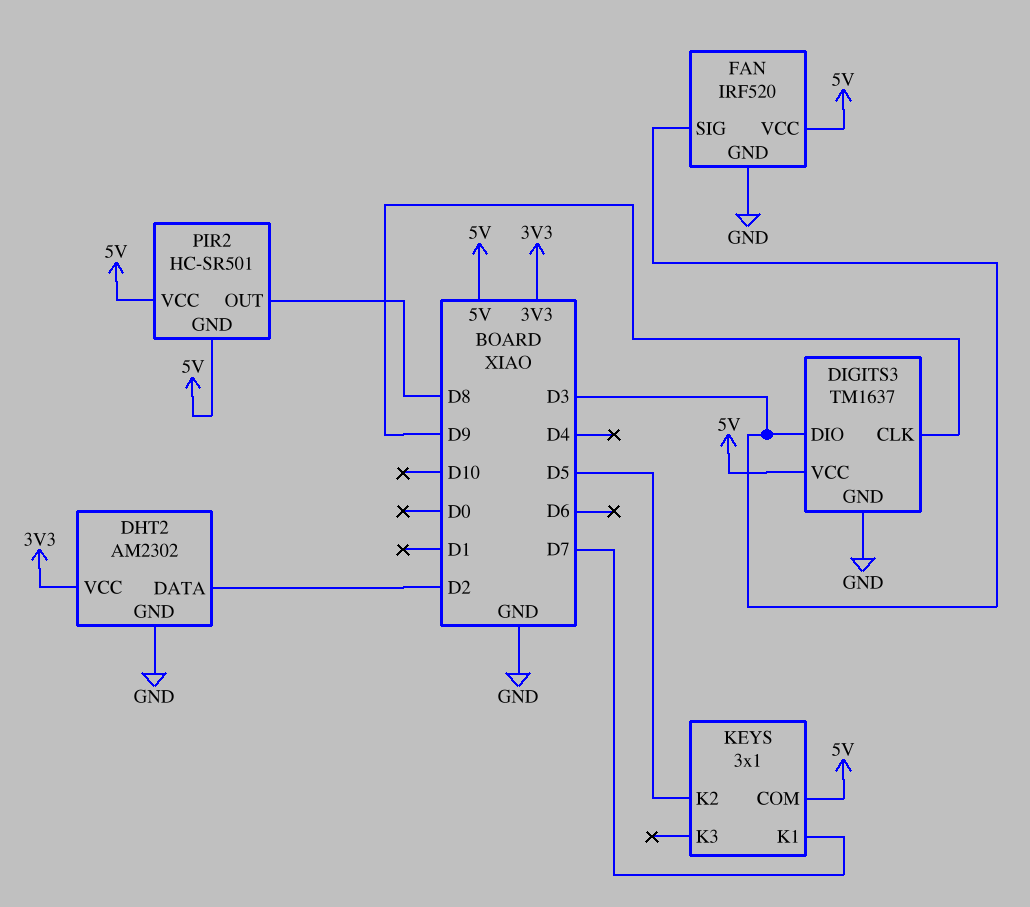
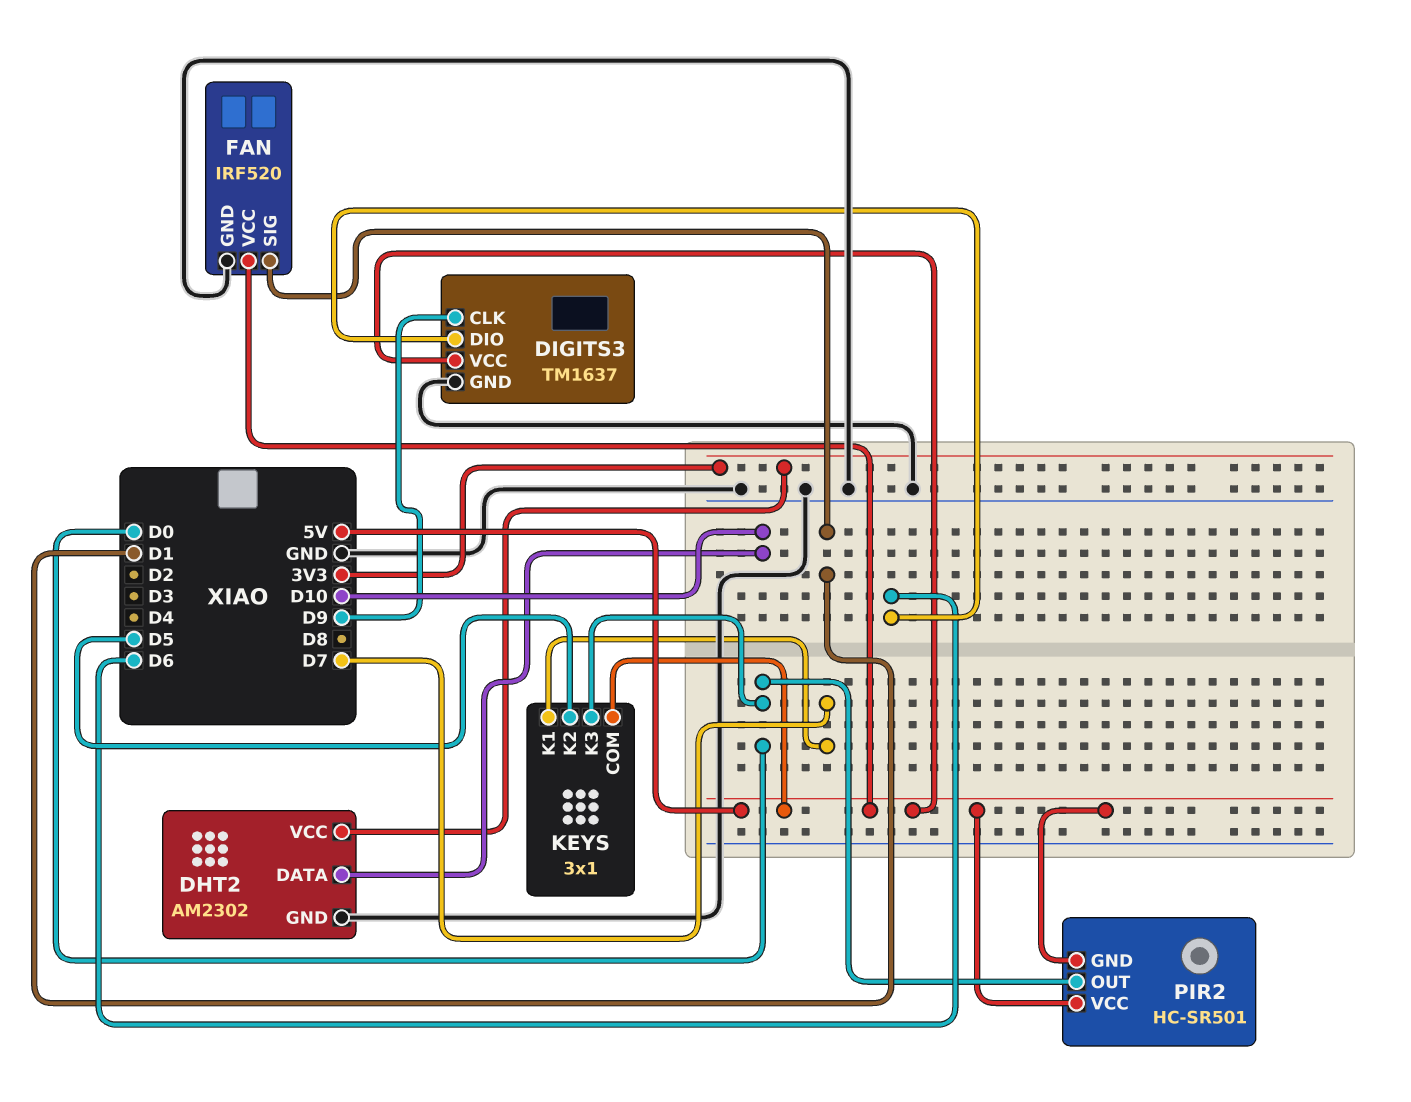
DHT2 pin DATA: D2 -> D10
DIGITS3 pin DIO: D3 -> D6
FAN pin SIG: D3 -> D1
KEYS pin K3: none -> D0
PIR2 pin OUT: D8 -> D0

